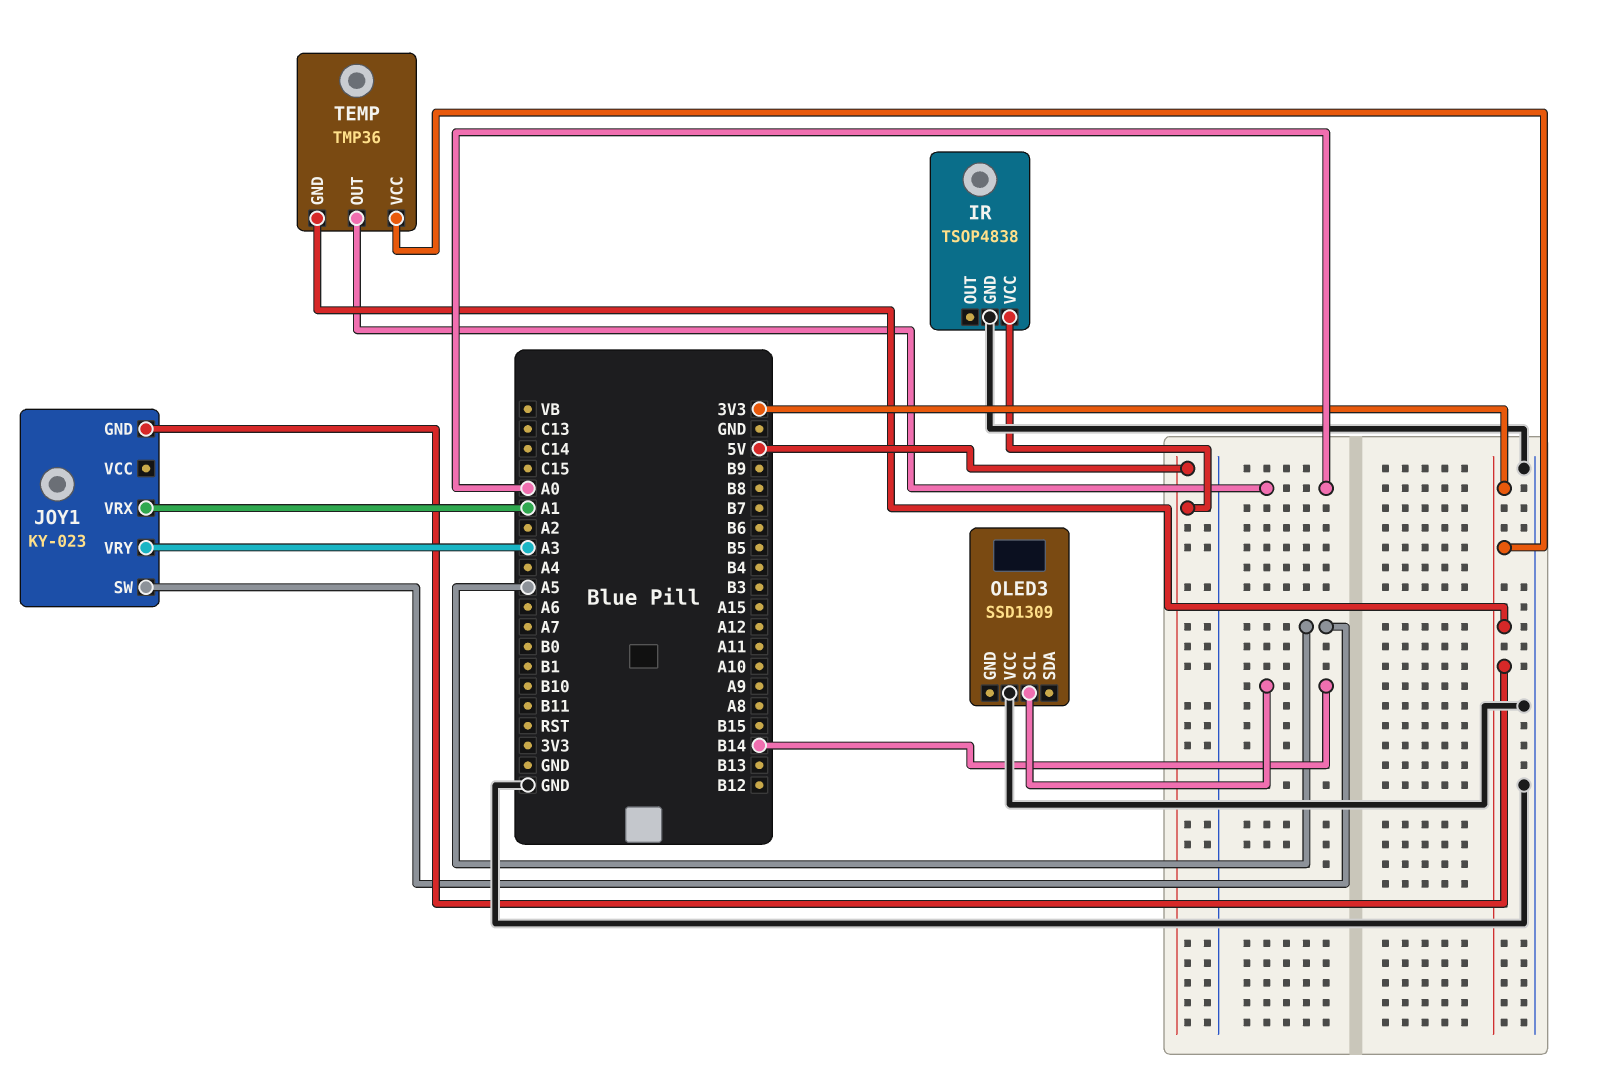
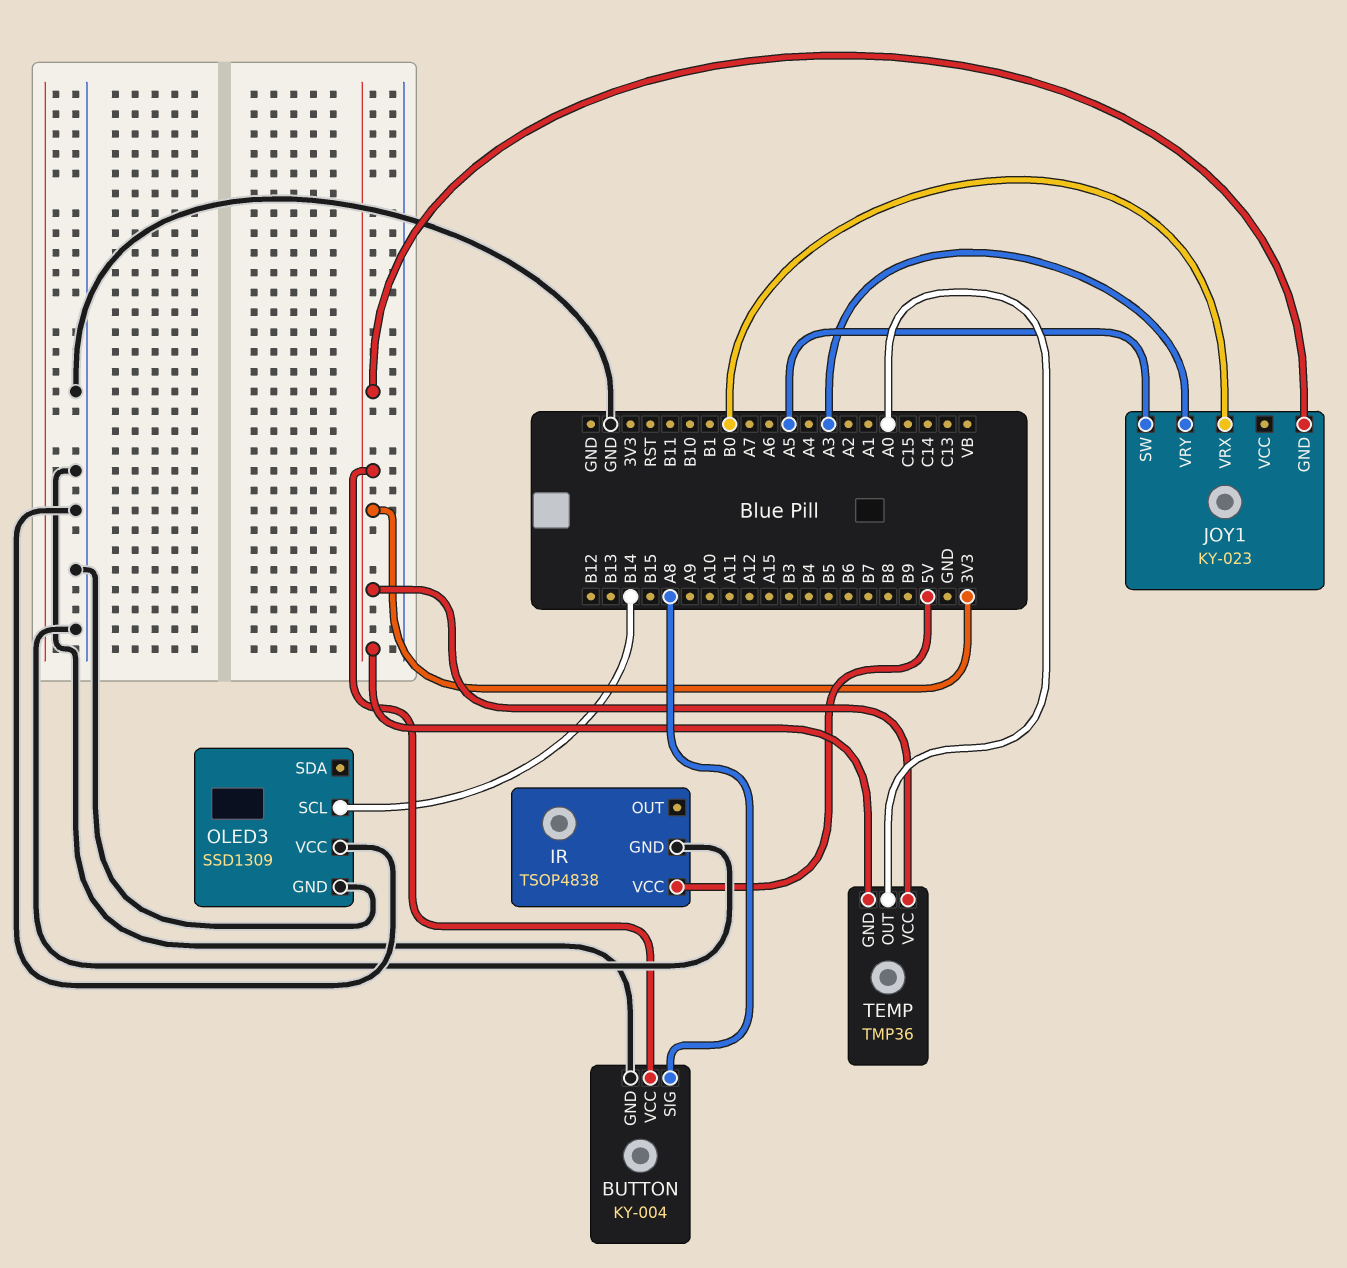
BUTTON: none -> KY-004
BUTTON pin GND: none -> GND
BUTTON pin SIG: none -> A8
BUTTON pin VCC: none -> 3V3
JOY1 pin VRX: A1 -> B0
OLED3 pin GND: none -> GND

